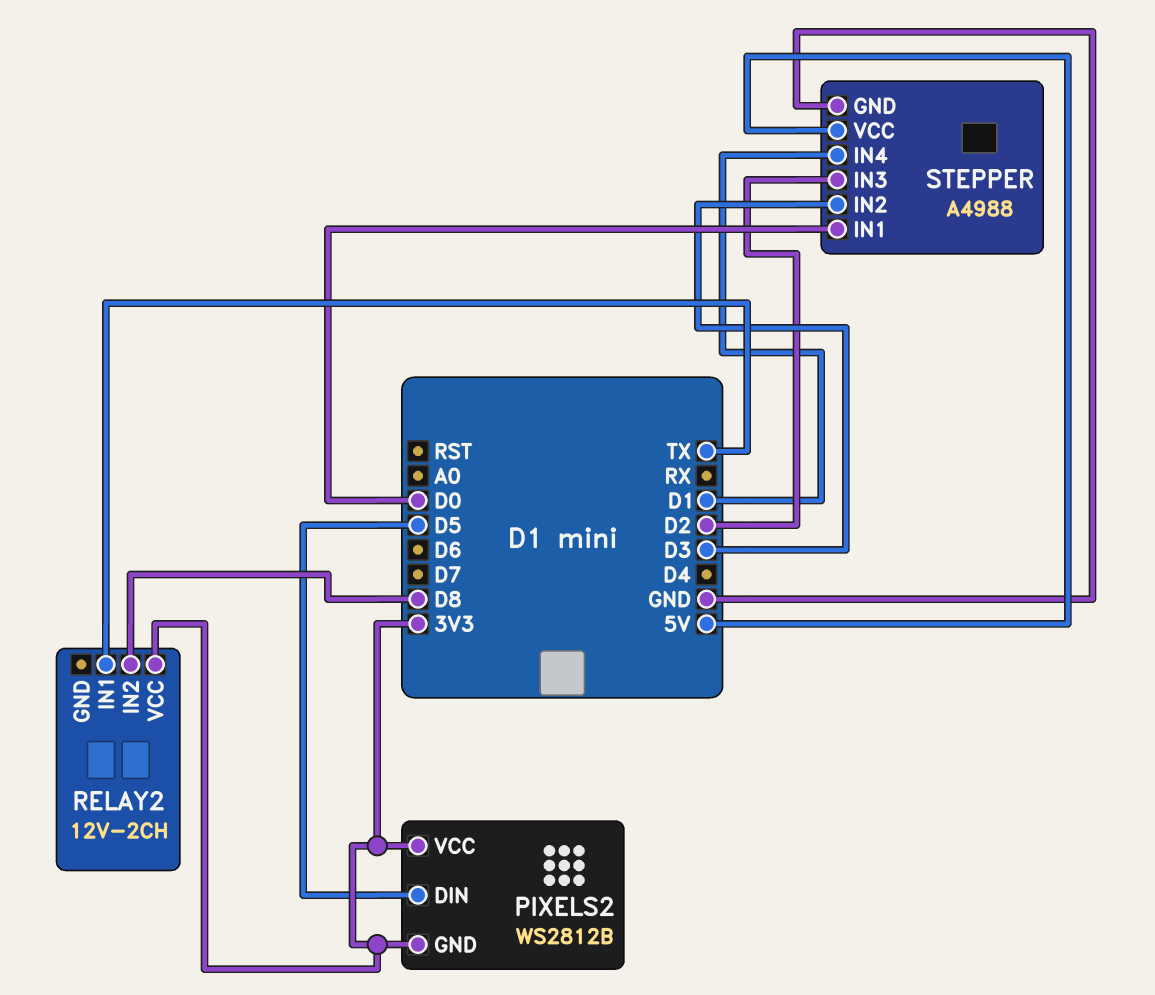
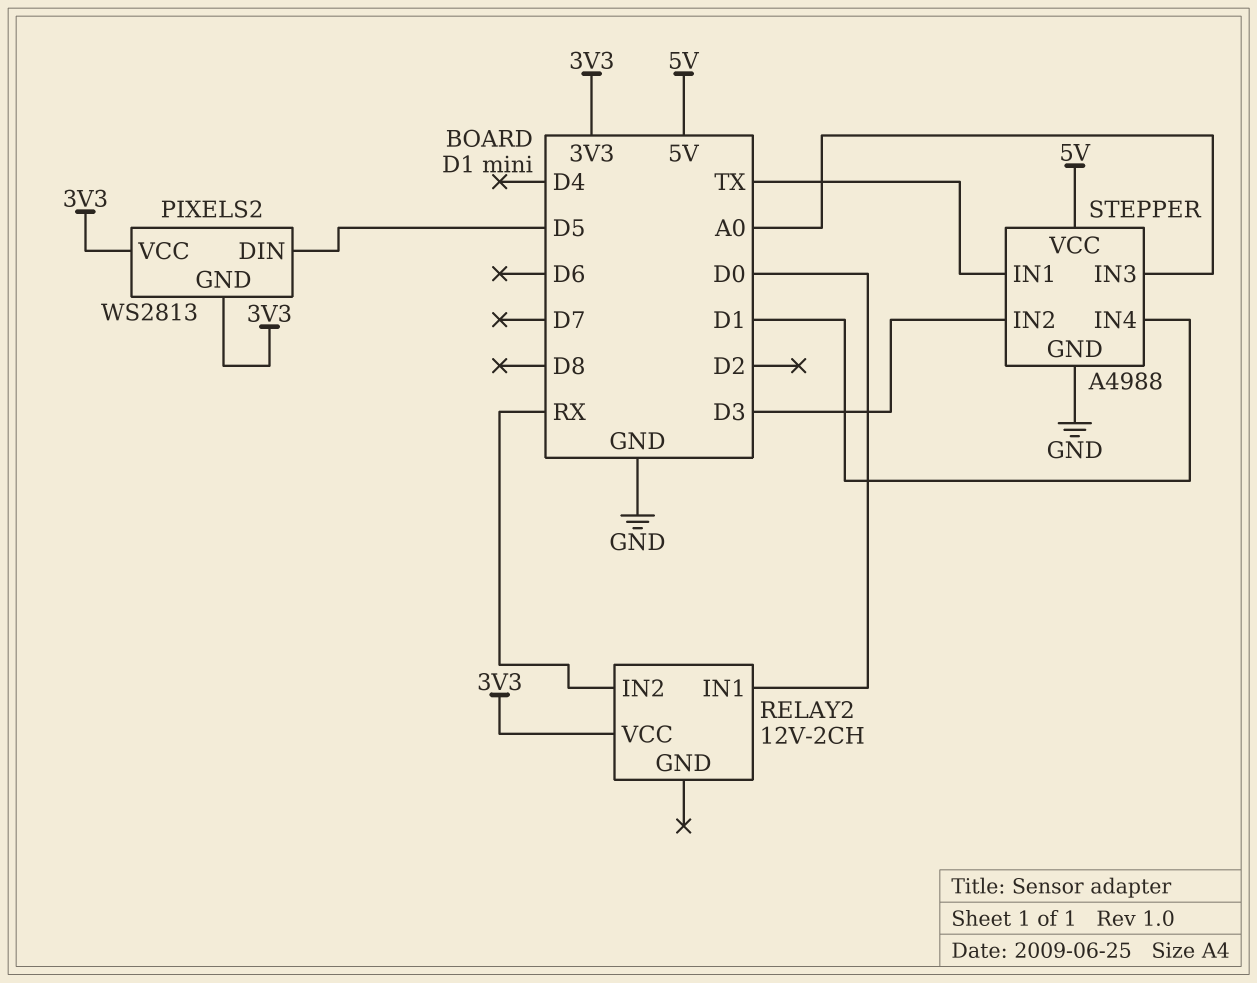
PIXELS2: WS2812B -> WS2813
RELAY2 pin IN1: TX -> D0
RELAY2 pin IN2: D8 -> RX
STEPPER pin IN1: D0 -> TX
STEPPER pin IN3: D2 -> A0

